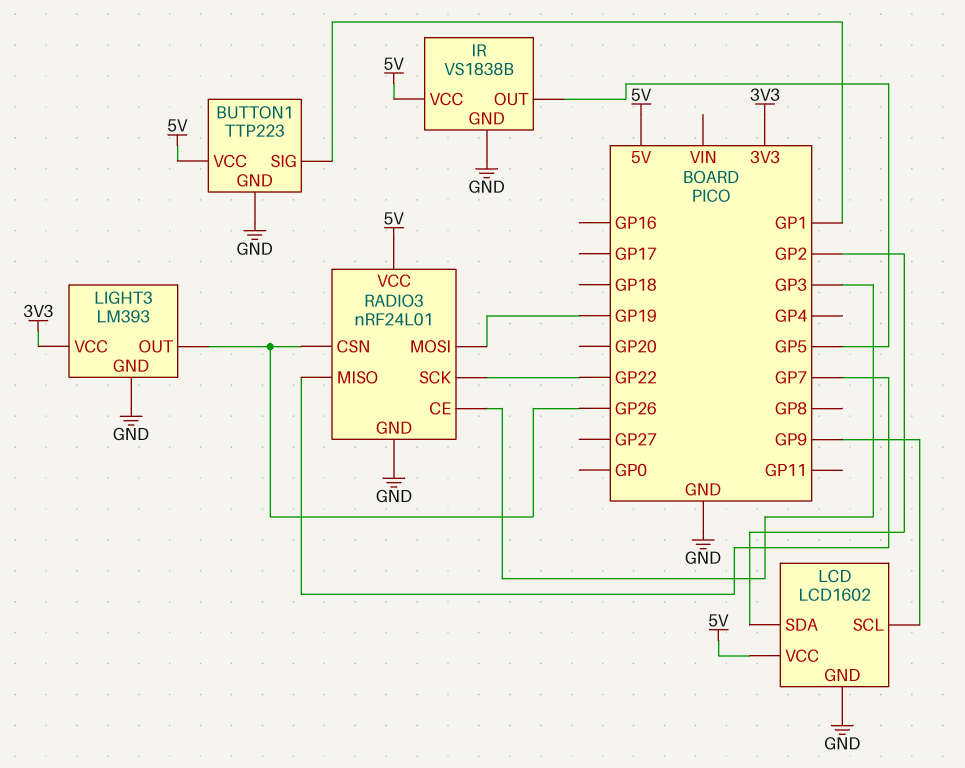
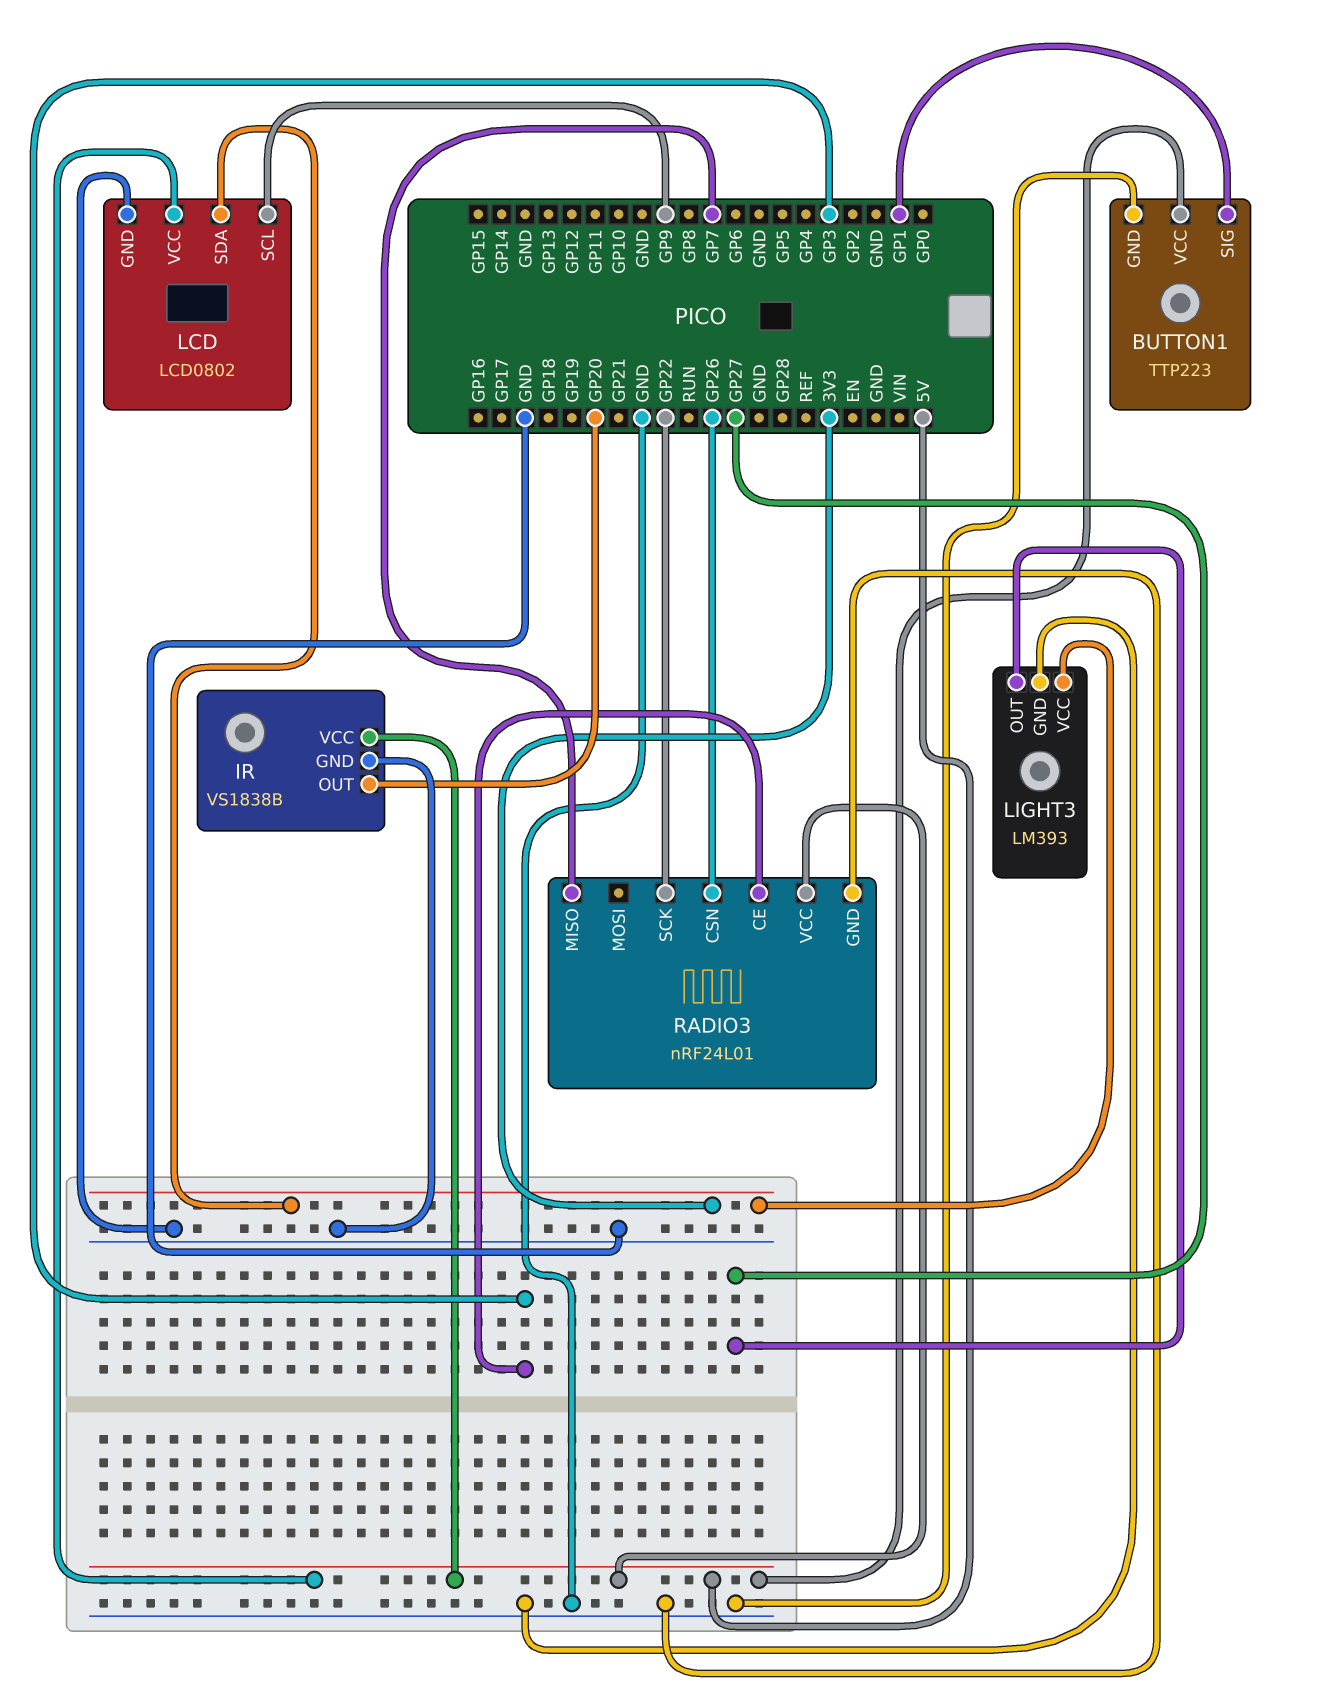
IR pin OUT: GP5 -> GP20
LCD: LCD1602 -> LCD0802
LCD pin SDA: GP2 -> 3V3
LIGHT3 pin OUT: GP26 -> GP27
RADIO3 pin MOSI: GP19 -> none

